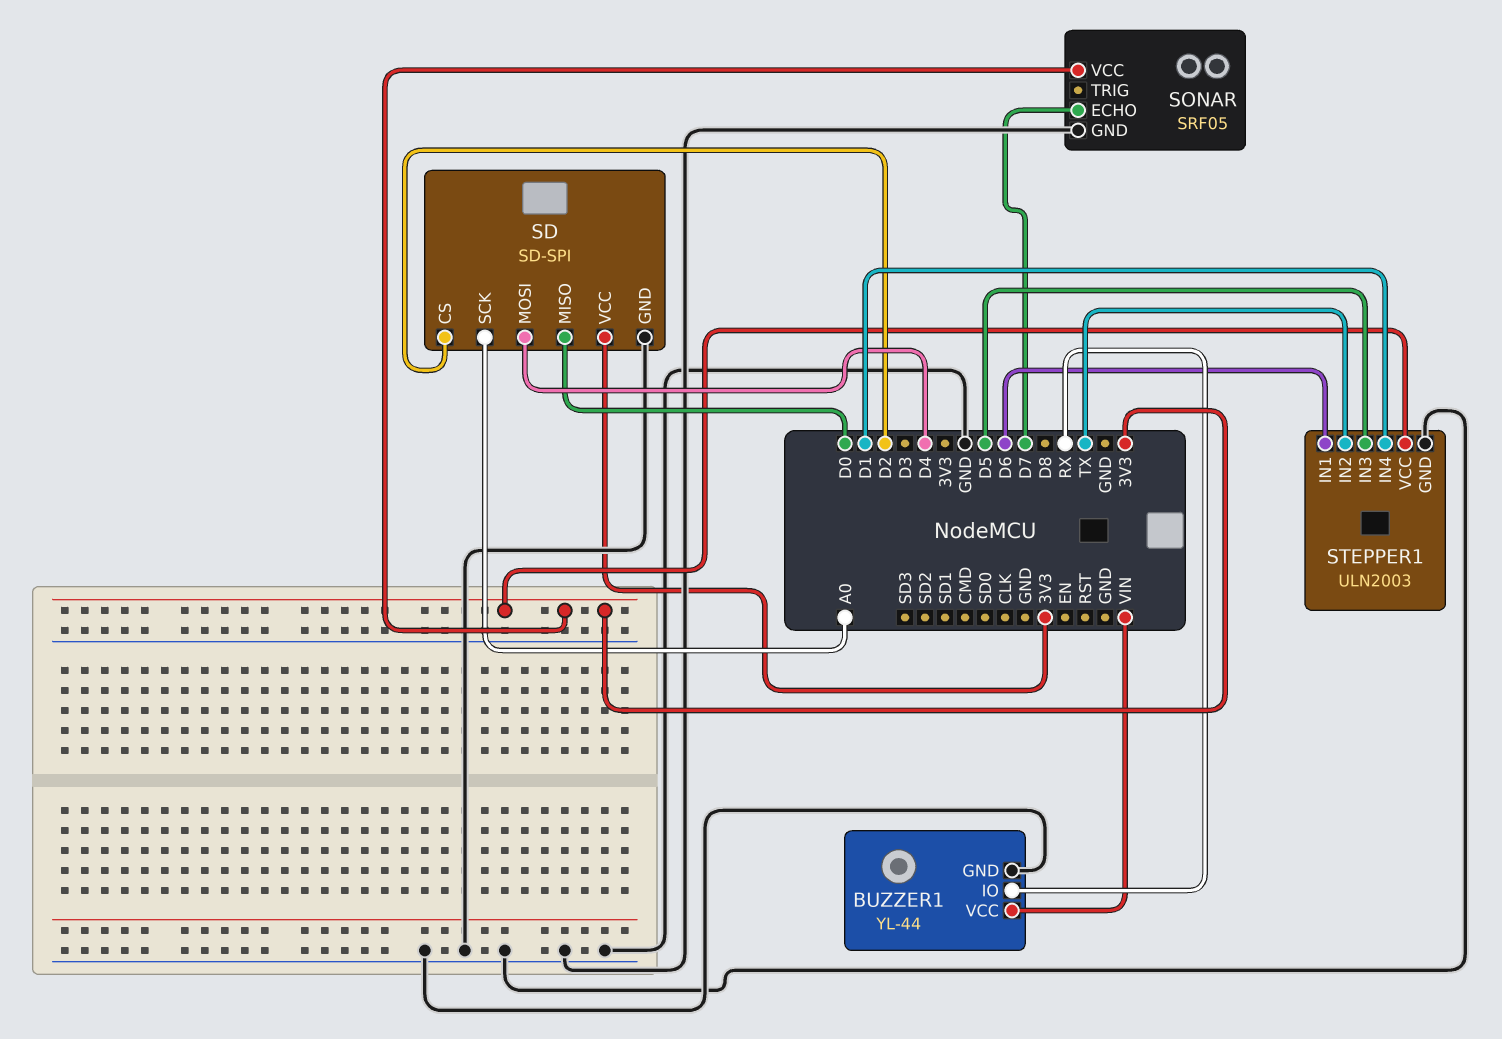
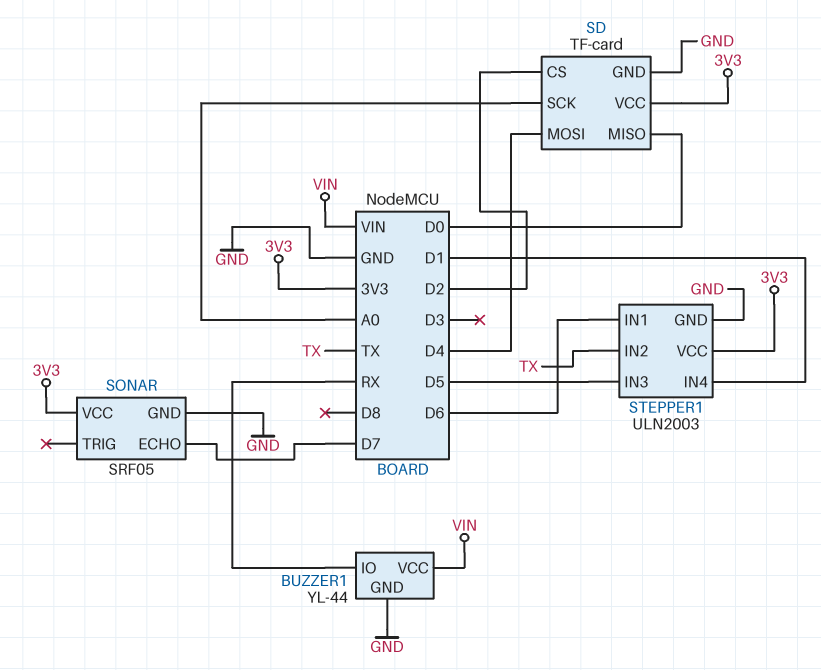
SD: SD-SPI -> TF-card

